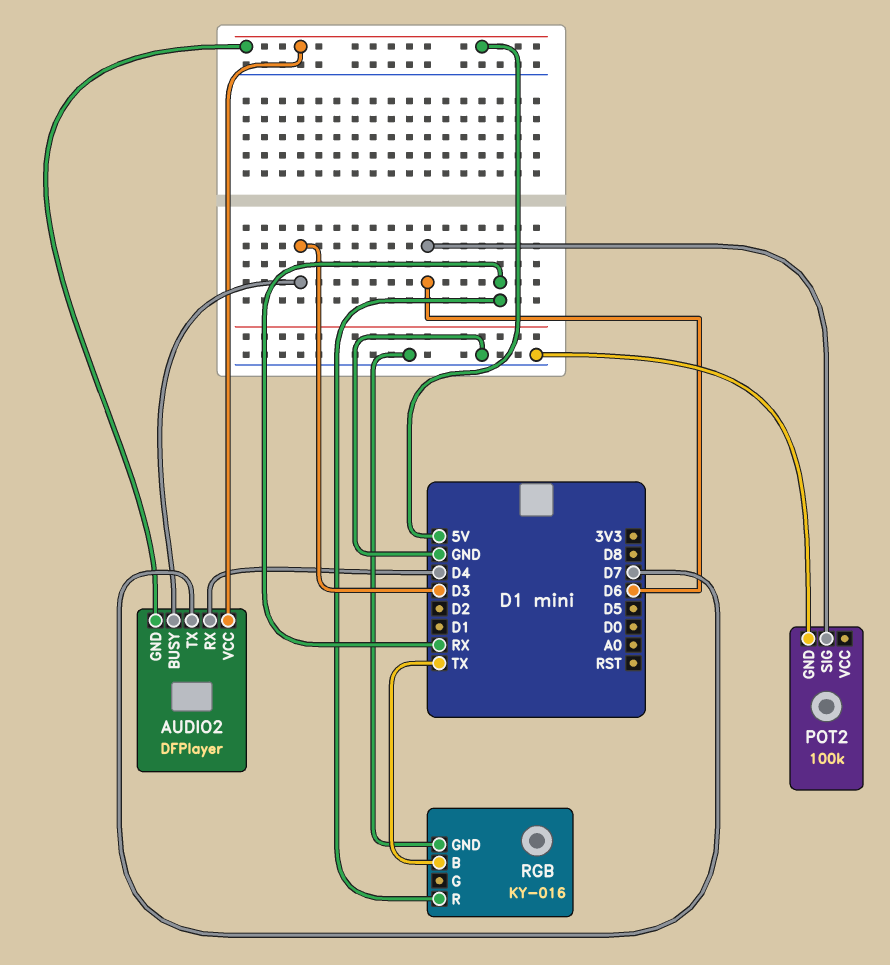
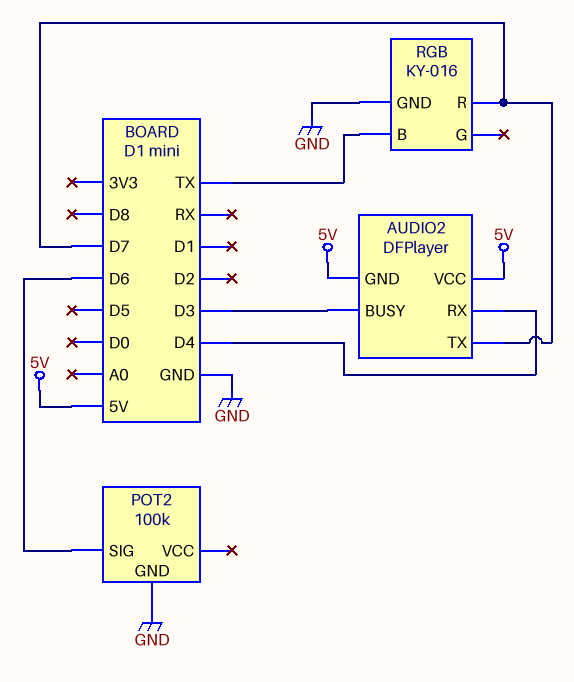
RGB pin R: RX -> D7

